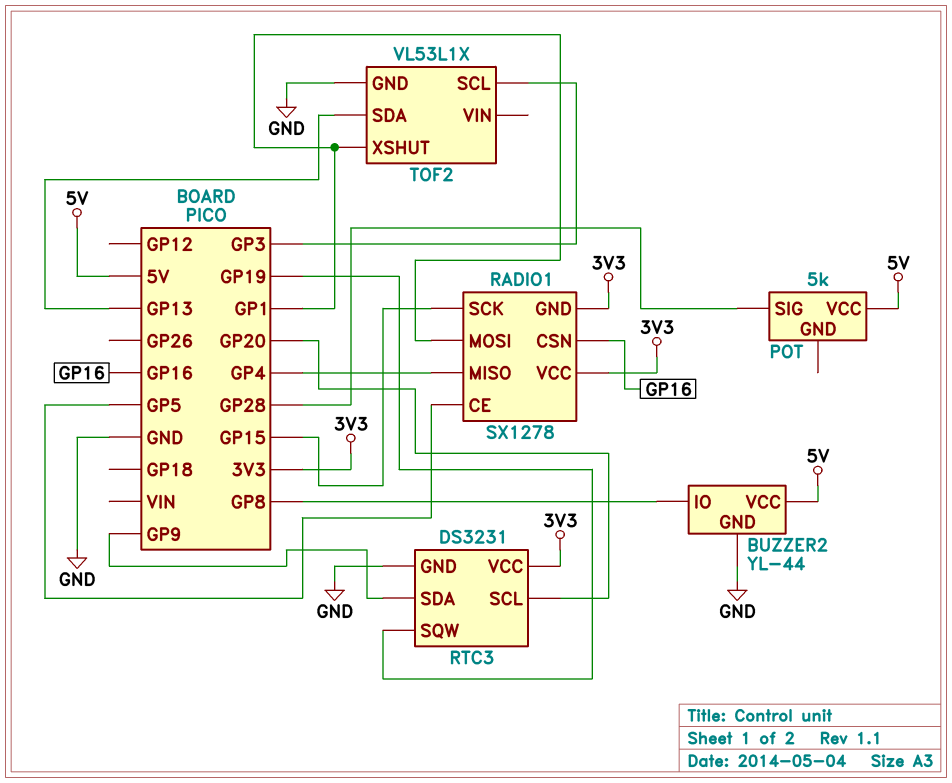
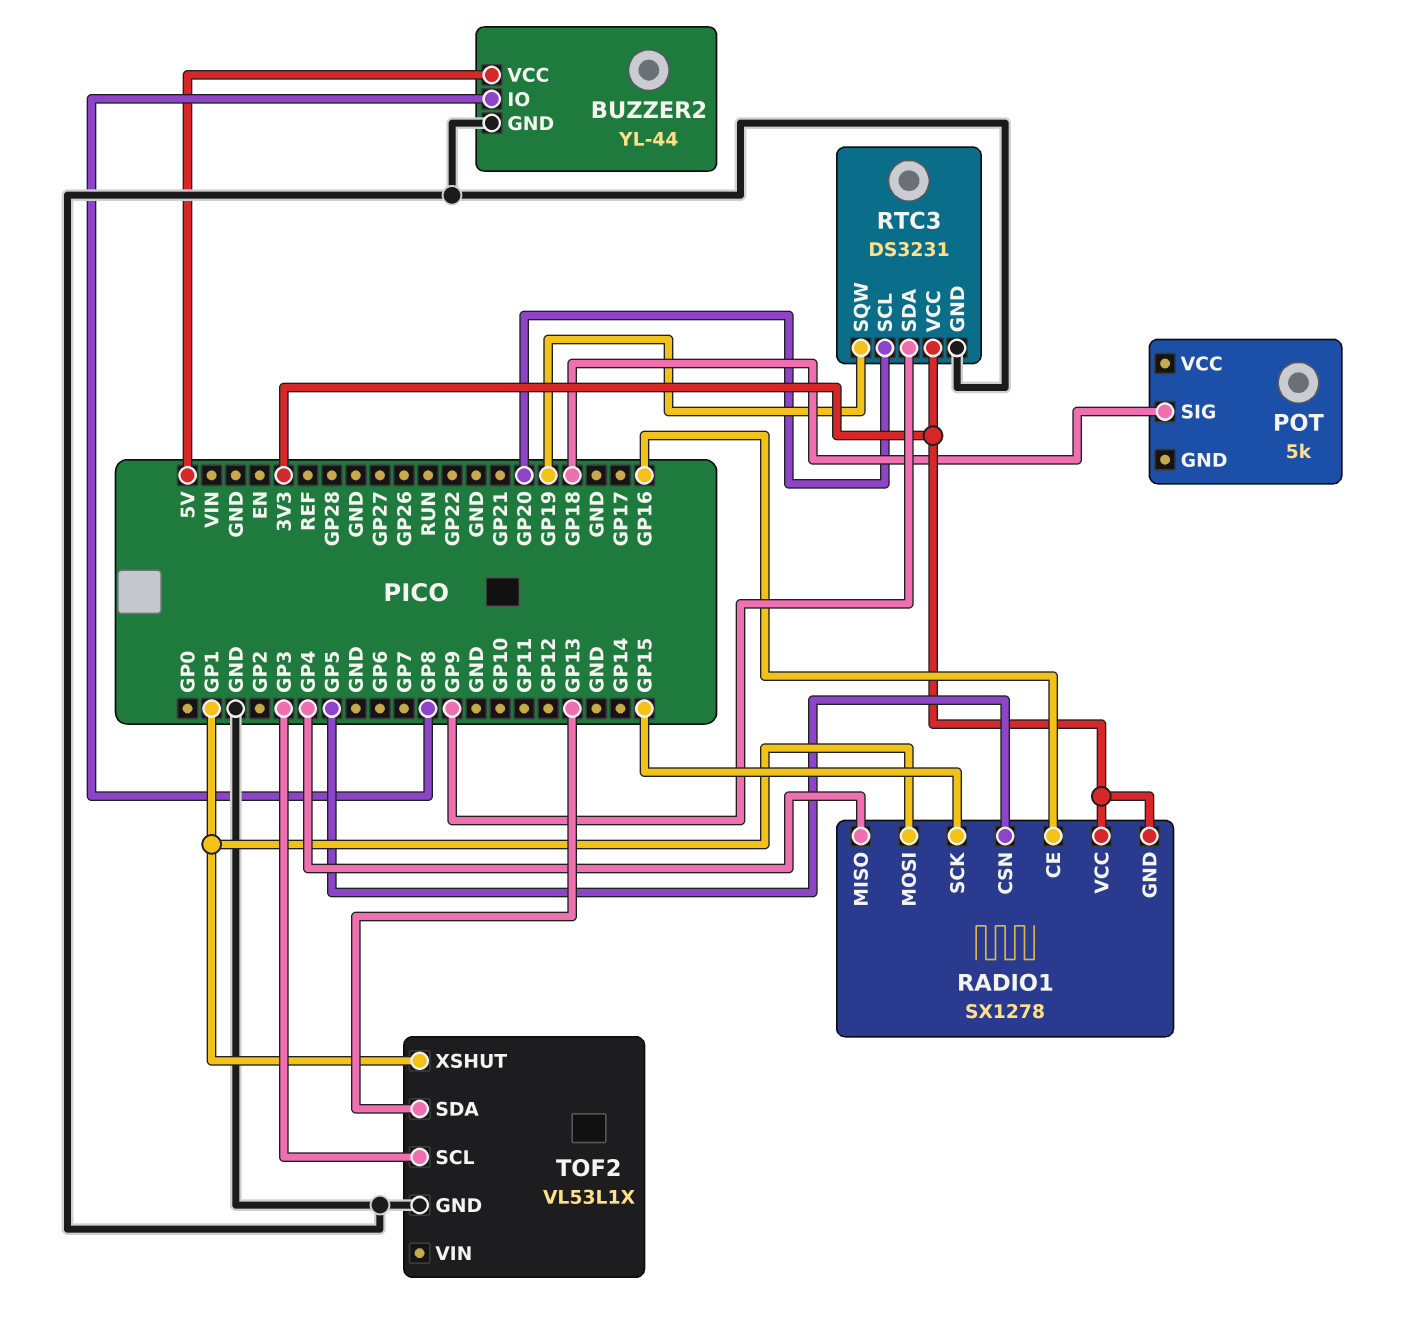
POT pin SIG: GP28 -> GP18
POT pin VCC: 5V -> none
RADIO1 pin CE: GP5 -> GP16
RADIO1 pin CSN: GP16 -> GP5

